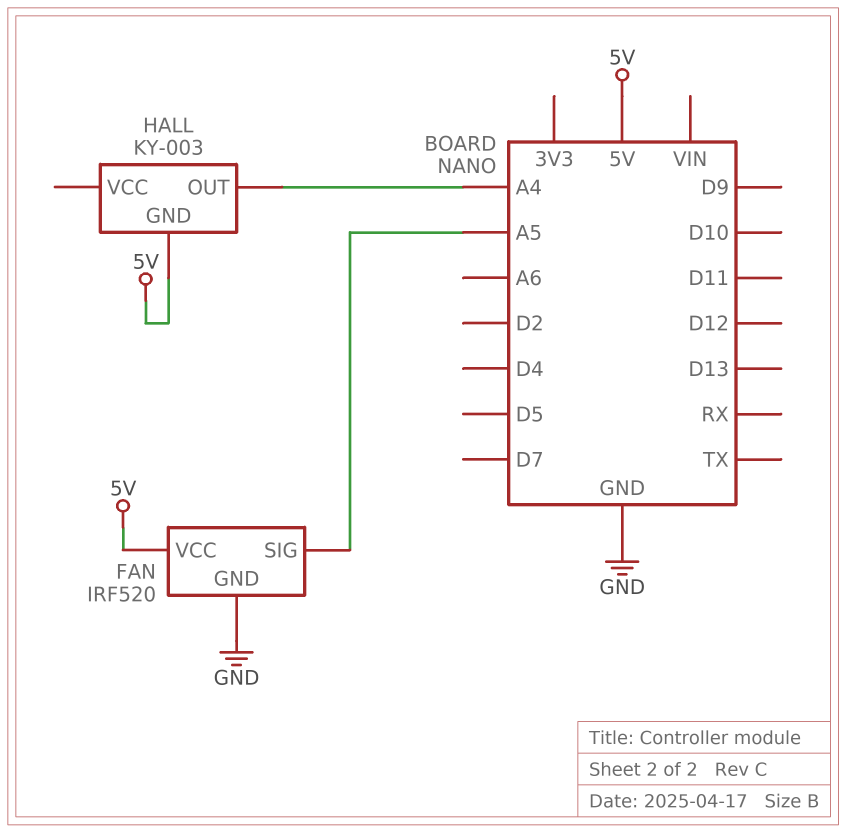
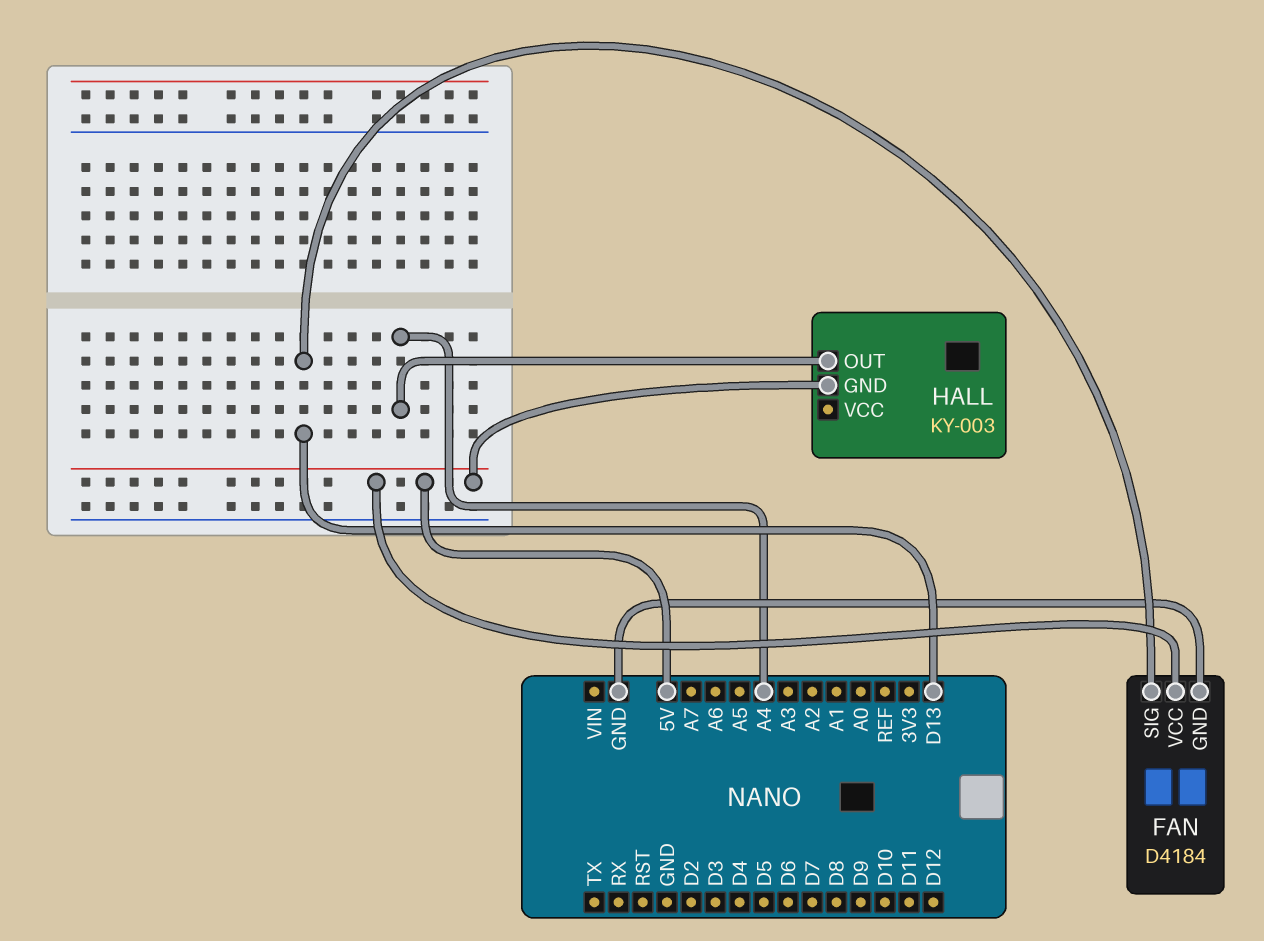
FAN: IRF520 -> D4184
FAN pin SIG: A5 -> D13

